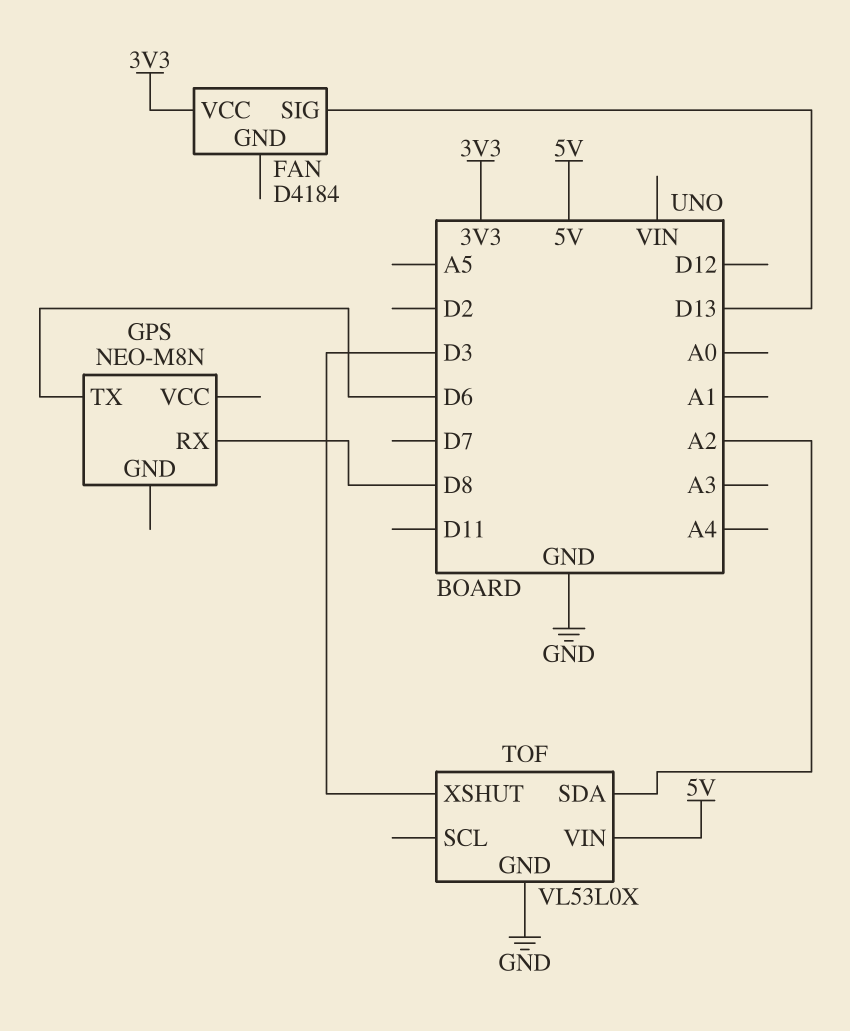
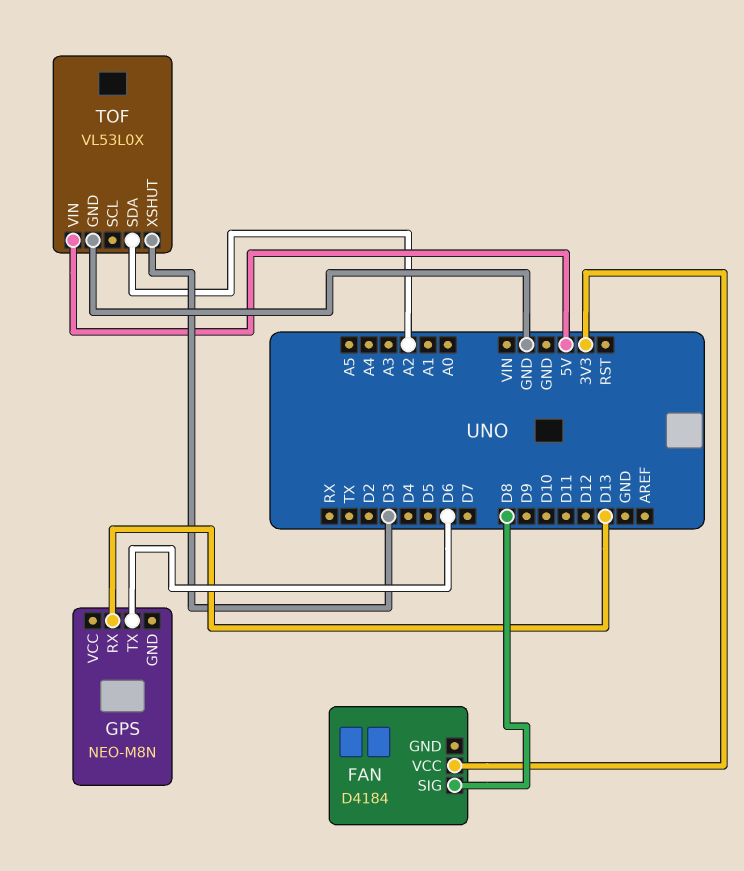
FAN pin SIG: D13 -> D8
GPS pin RX: D8 -> D13

